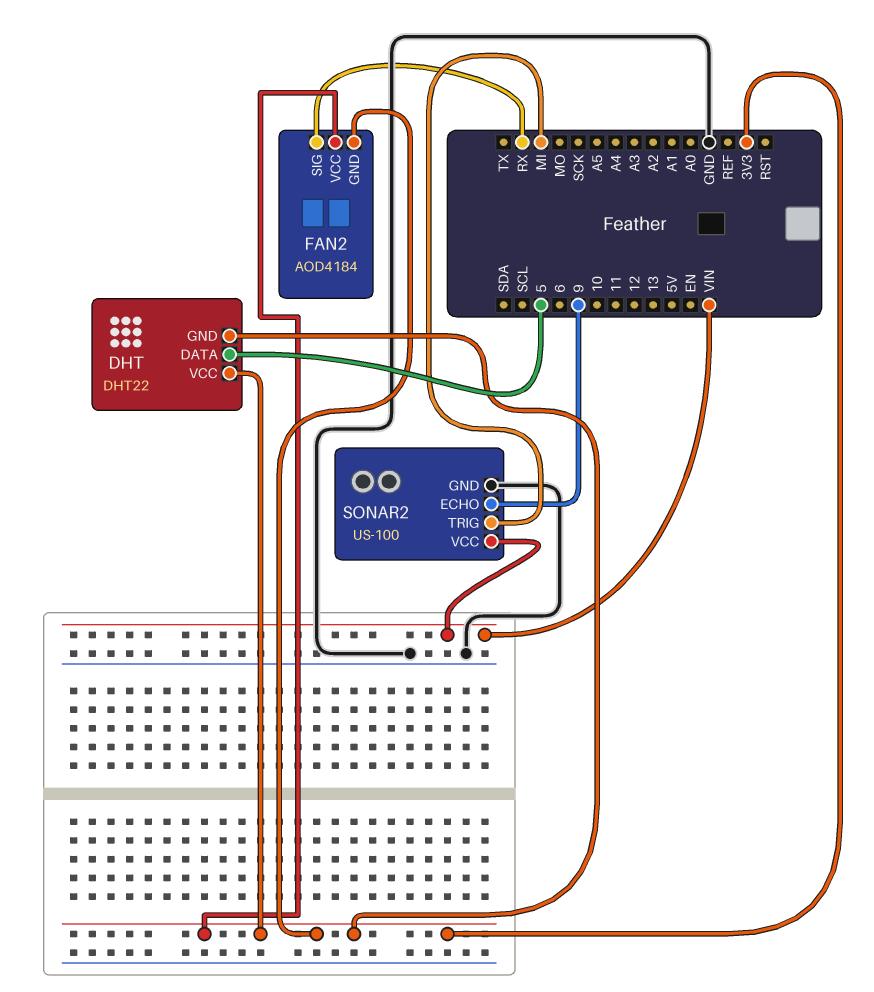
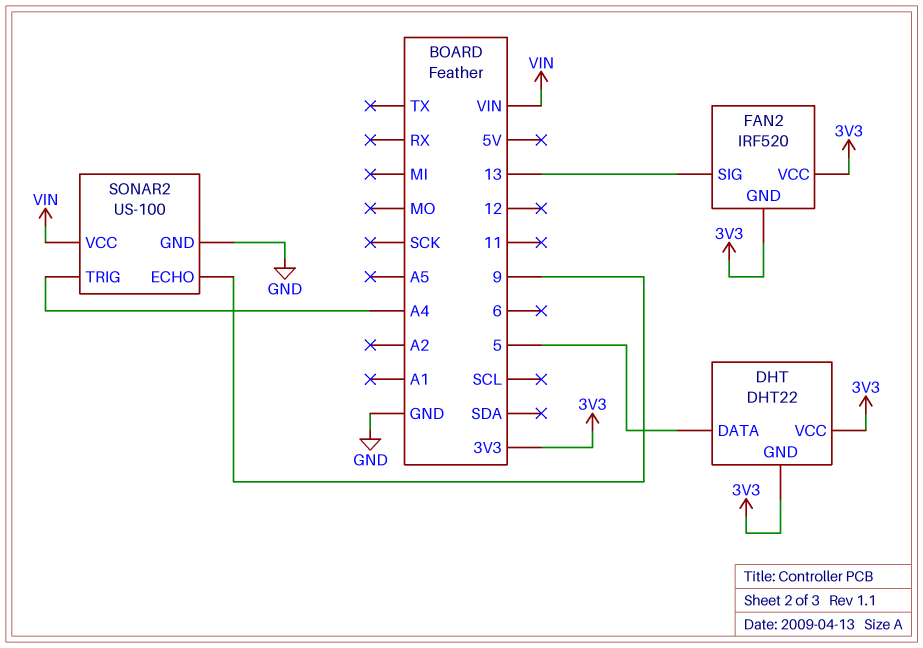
FAN2: AOD4184 -> IRF520
FAN2 pin SIG: RX -> 13
SONAR2 pin TRIG: MI -> A4

